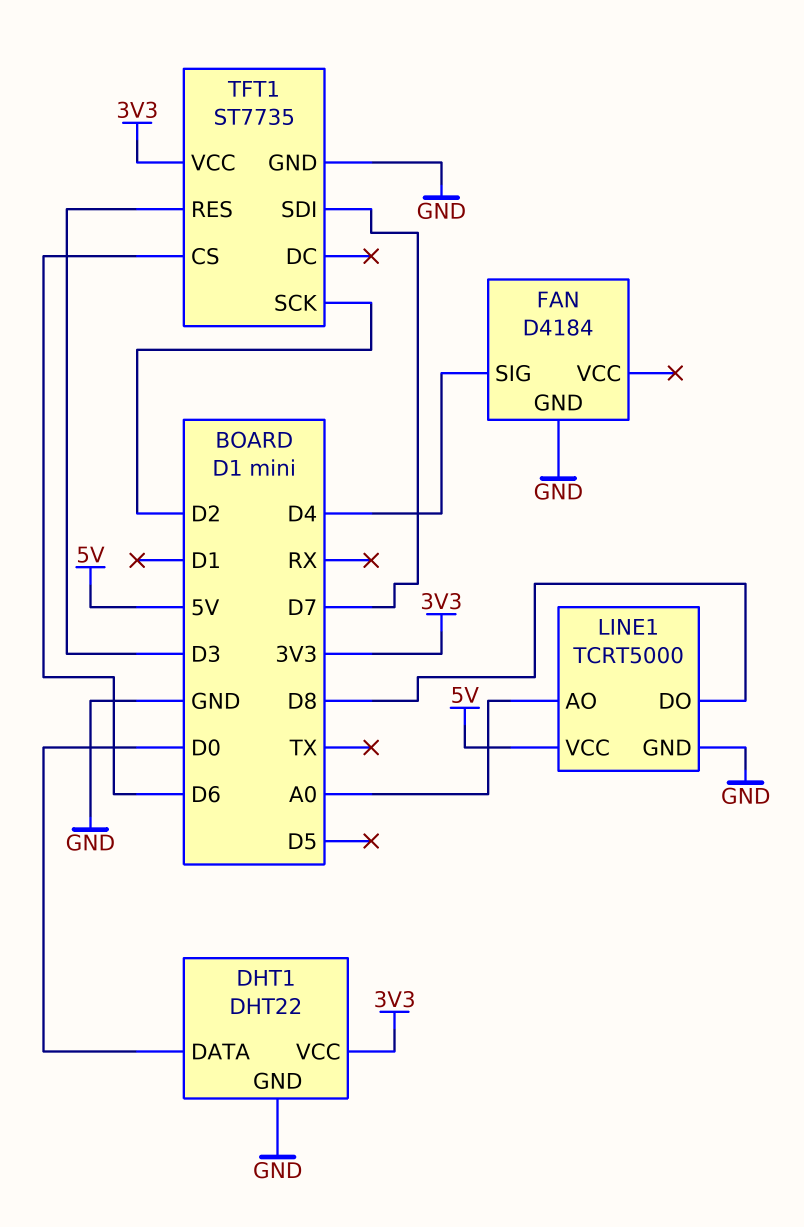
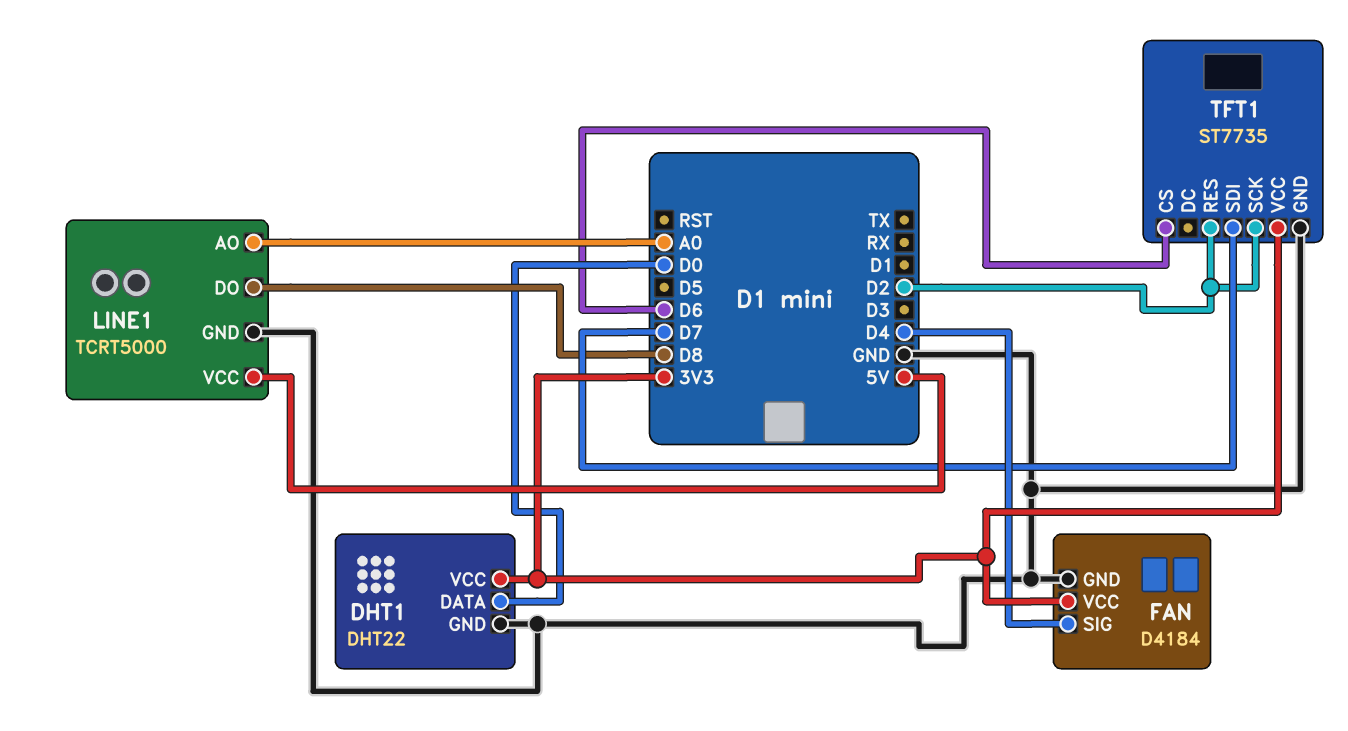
FAN pin VCC: none -> 3V3
TFT1 pin RES: D3 -> D2

